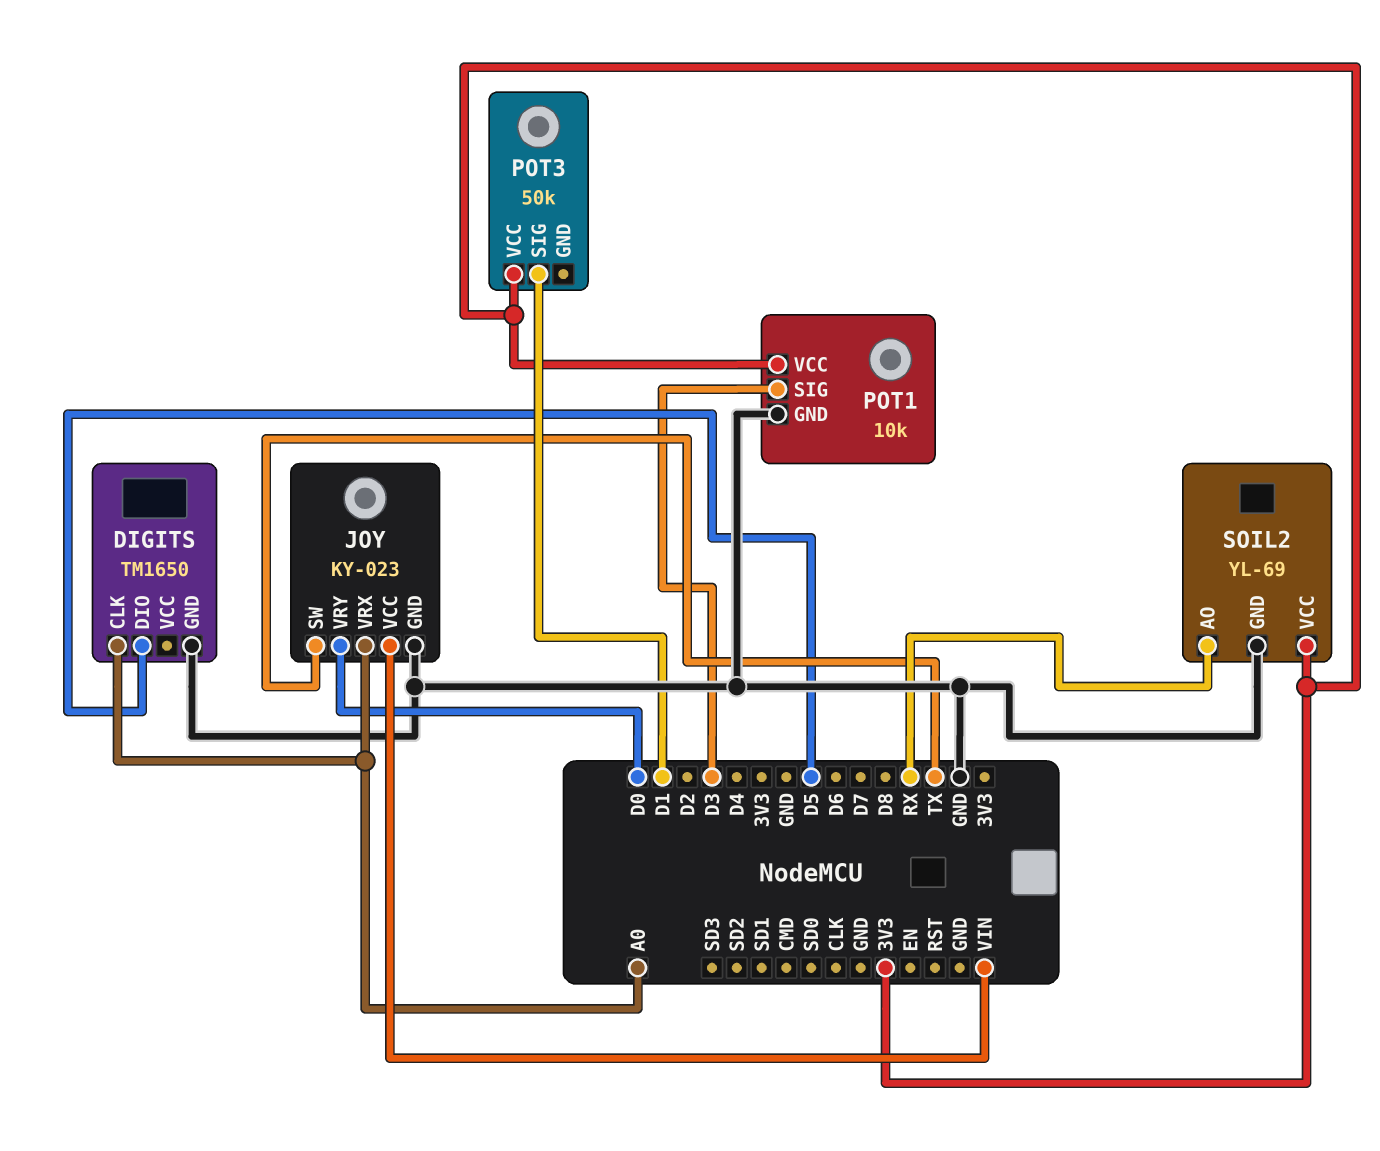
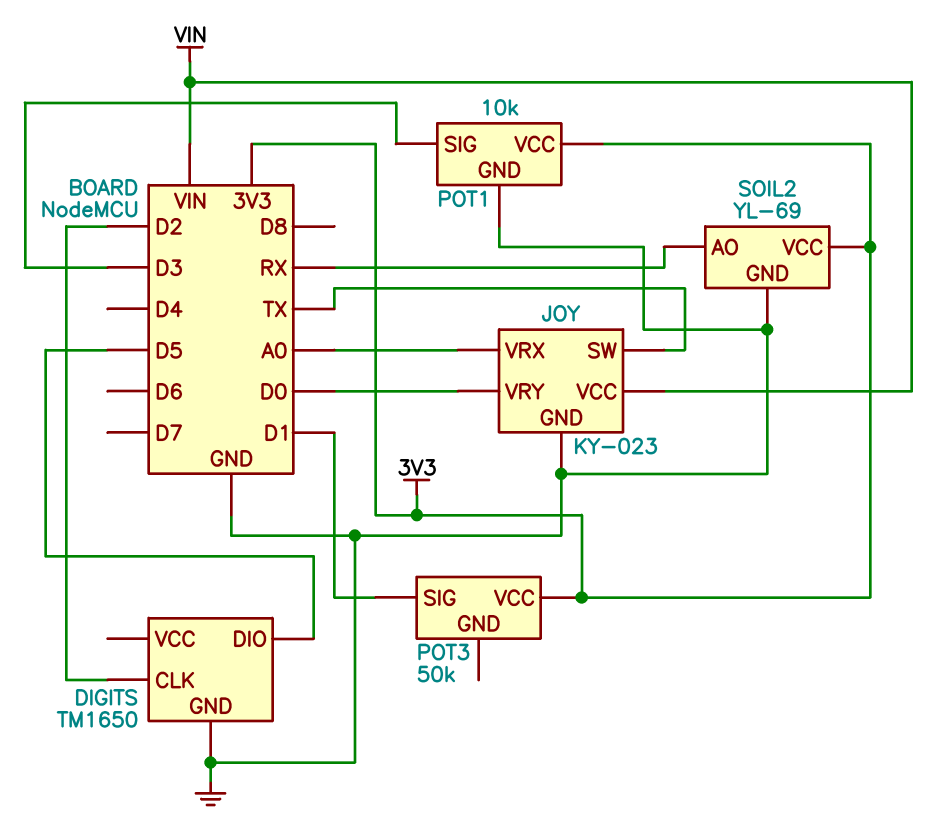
DIGITS pin CLK: A0 -> D2

